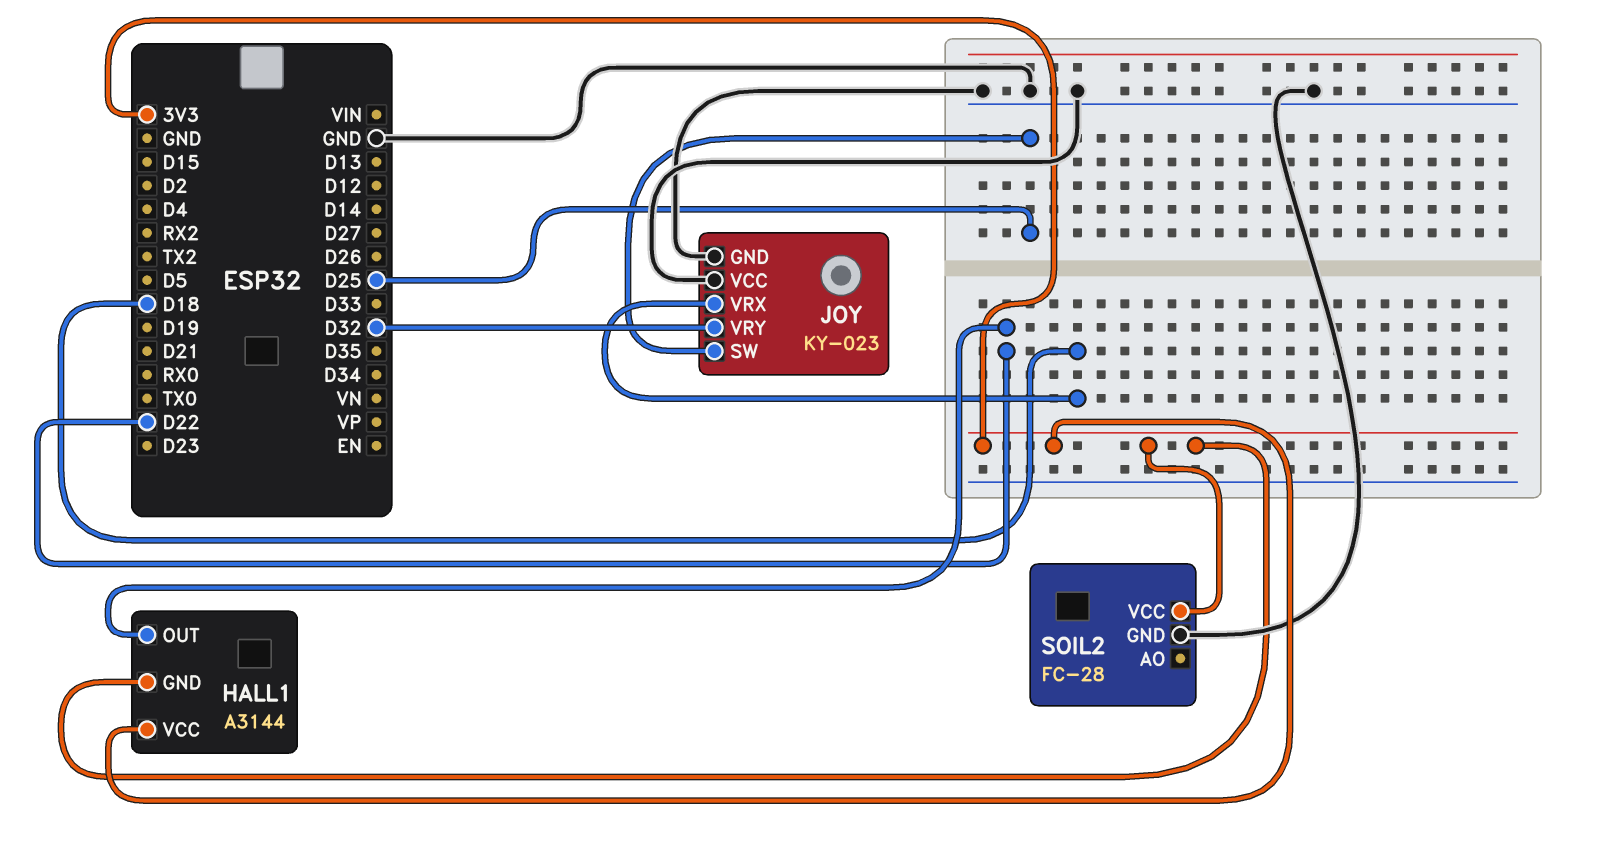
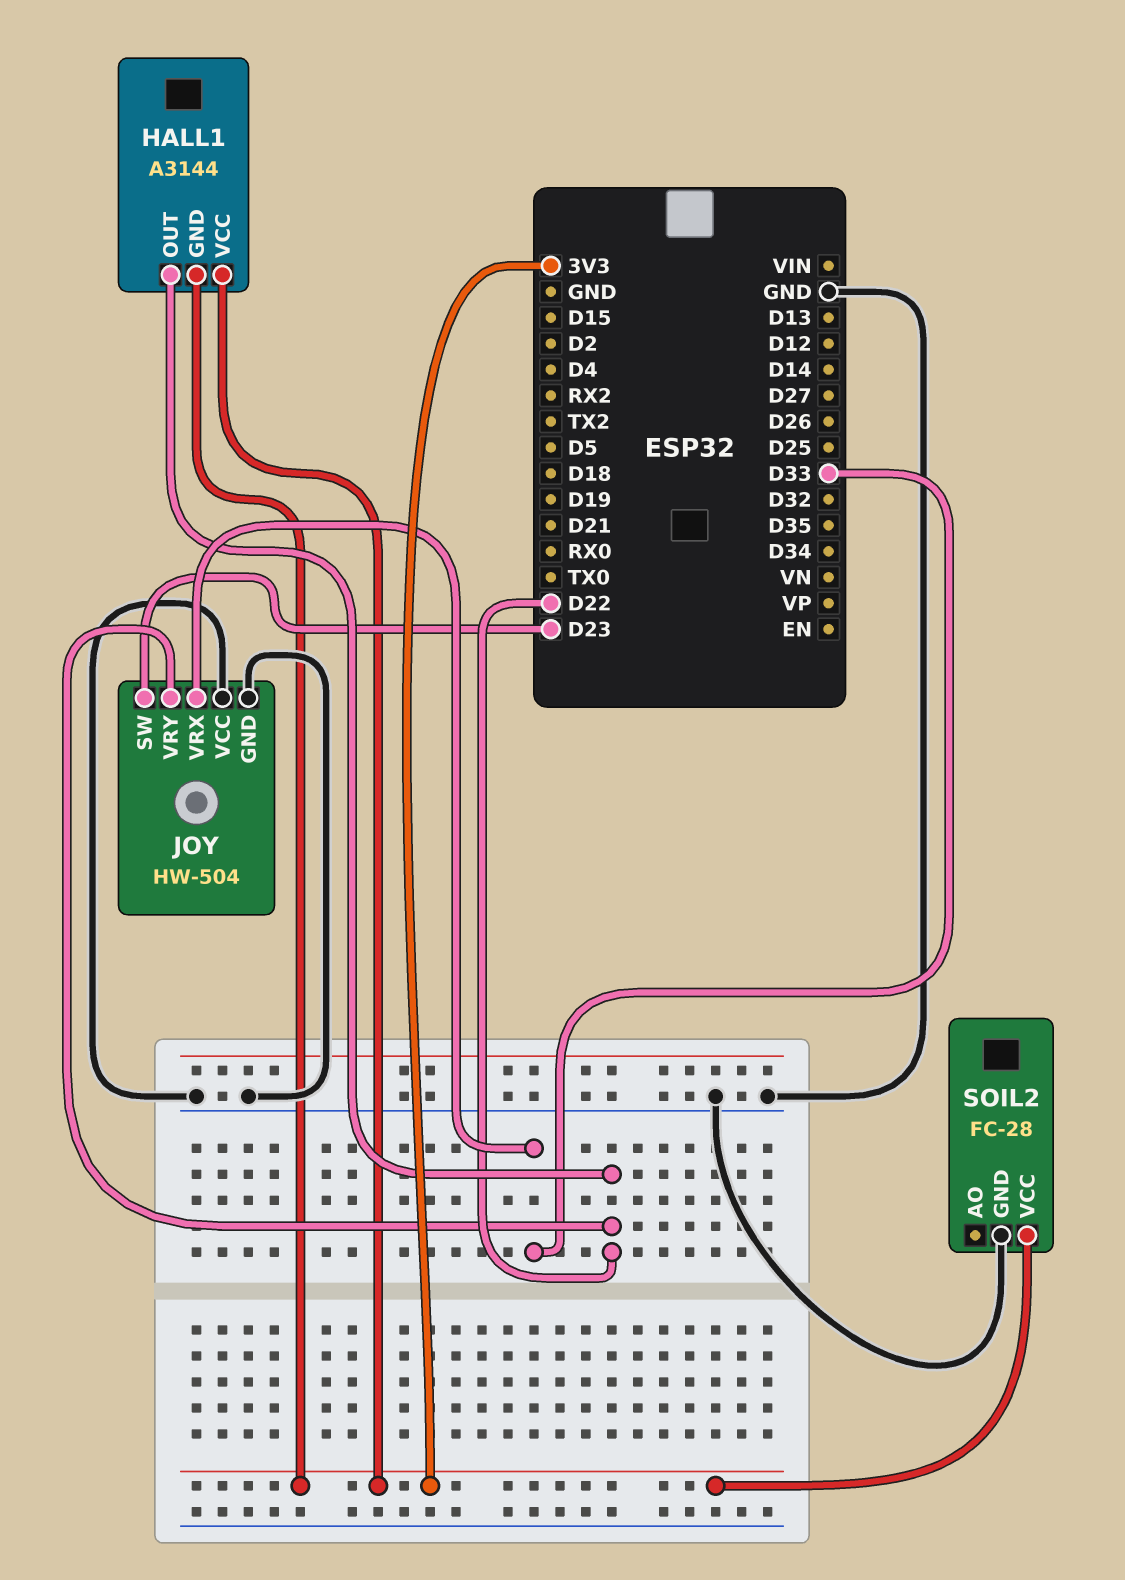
JOY: KY-023 -> HW-504
JOY pin SW: D25 -> D23
JOY pin VRX: D18 -> D33
JOY pin VRY: D32 -> D22

